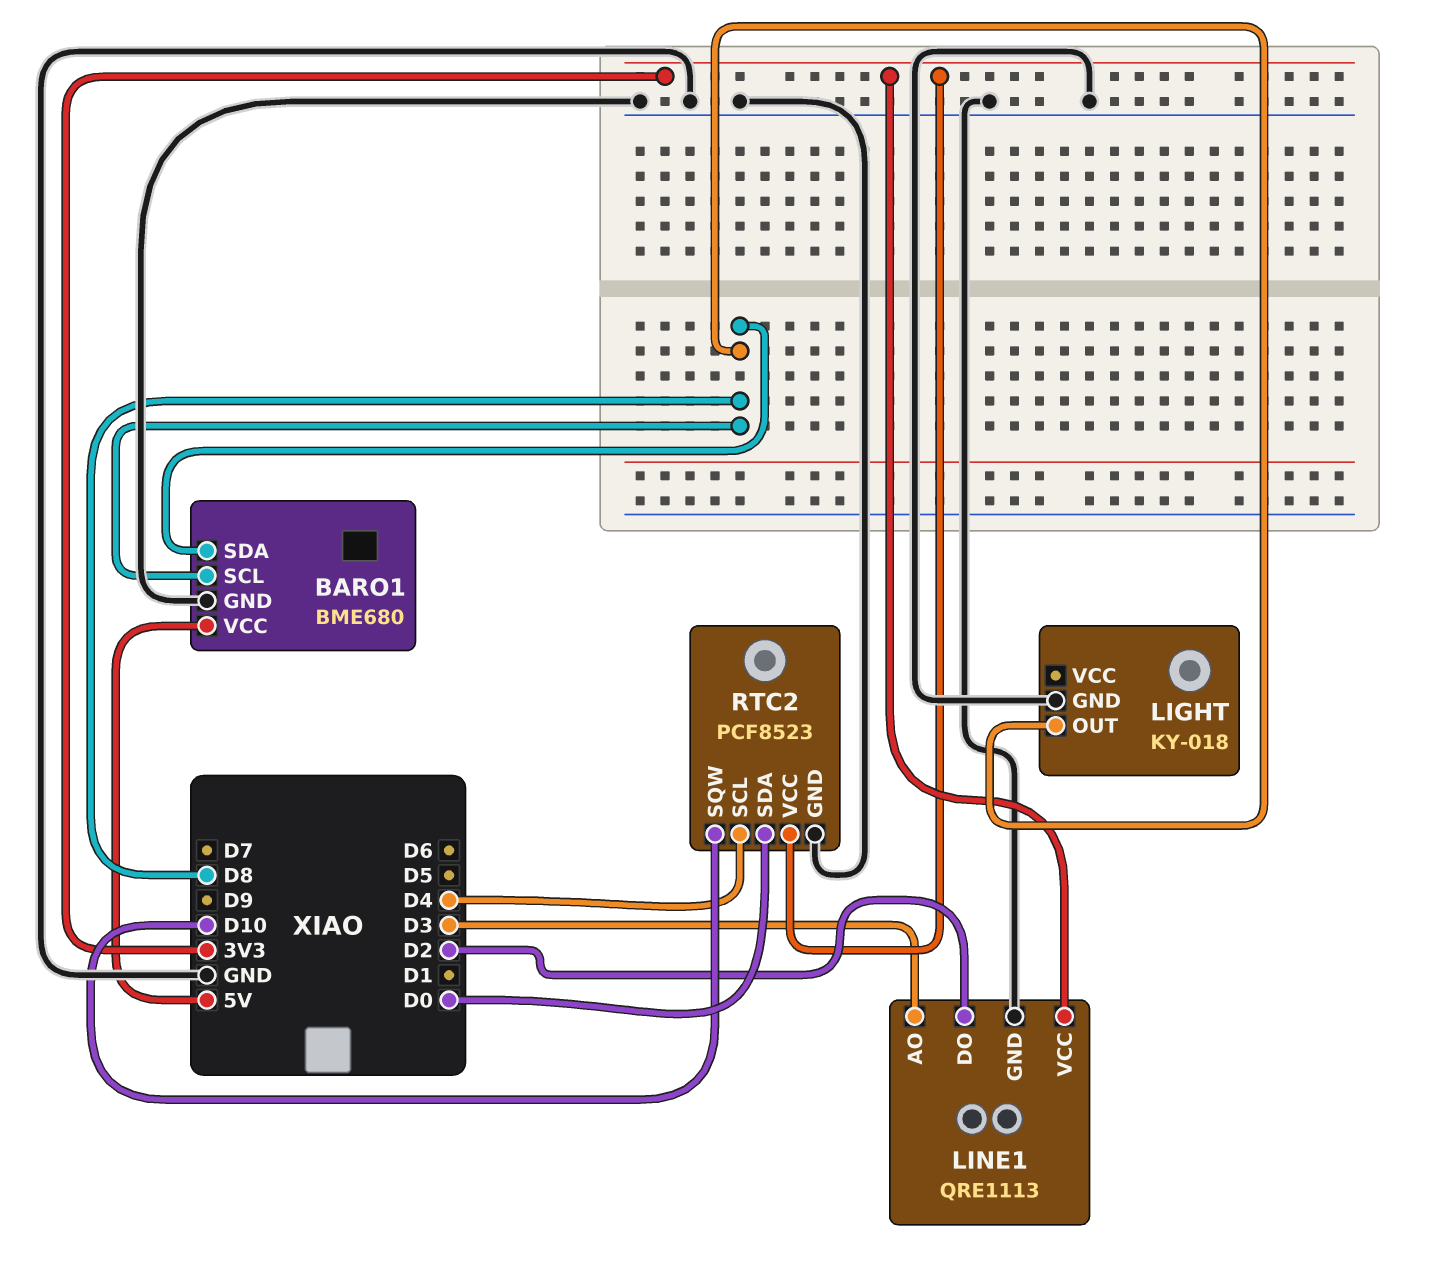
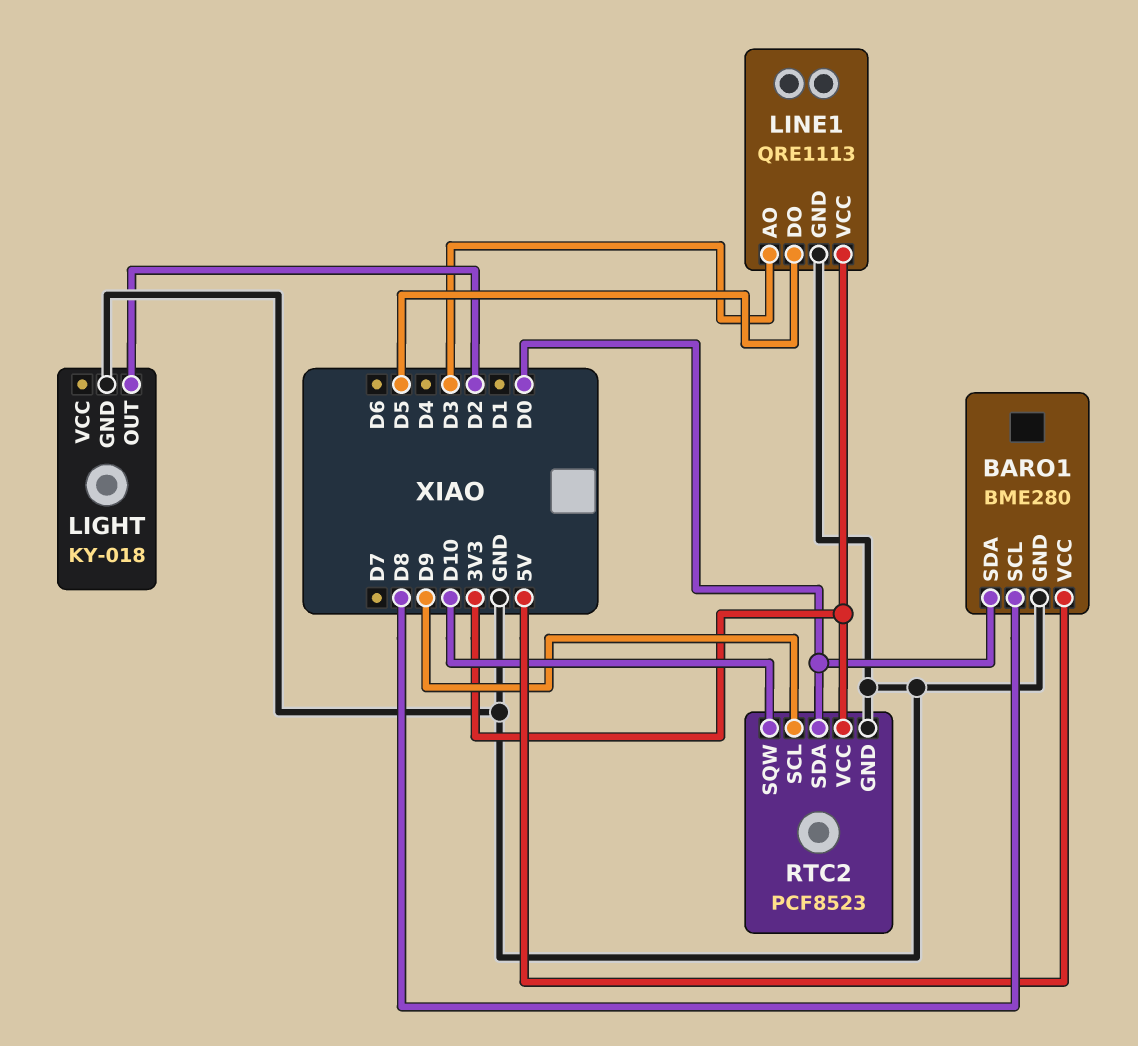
BARO1: BME680 -> BME280
BARO1 pin SDA: D8 -> D0
LIGHT pin OUT: D8 -> D2
LINE1 pin DO: D2 -> D5
RTC2 pin SCL: D4 -> D9

